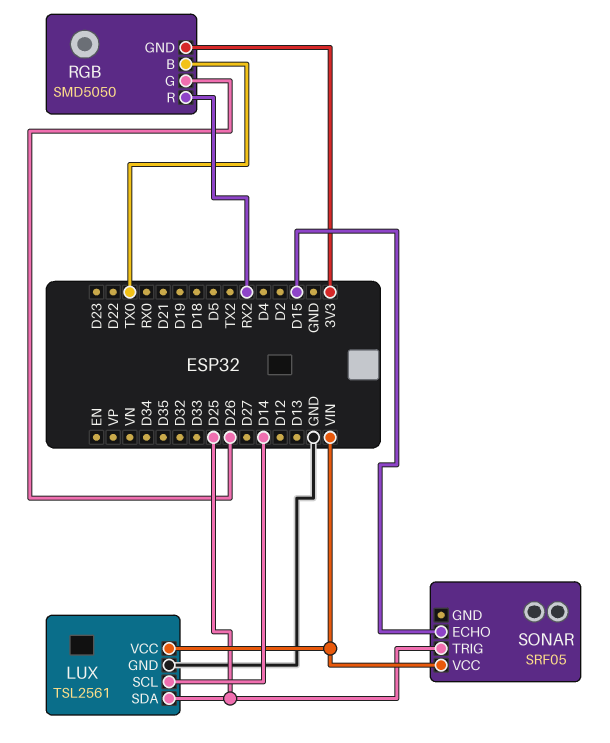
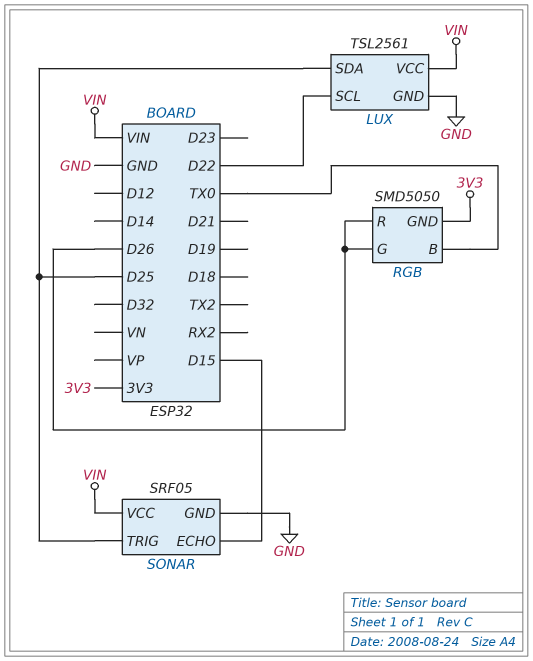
LUX pin SCL: D14 -> D22
RGB pin R: RX2 -> D26
SONAR pin GND: none -> GND

